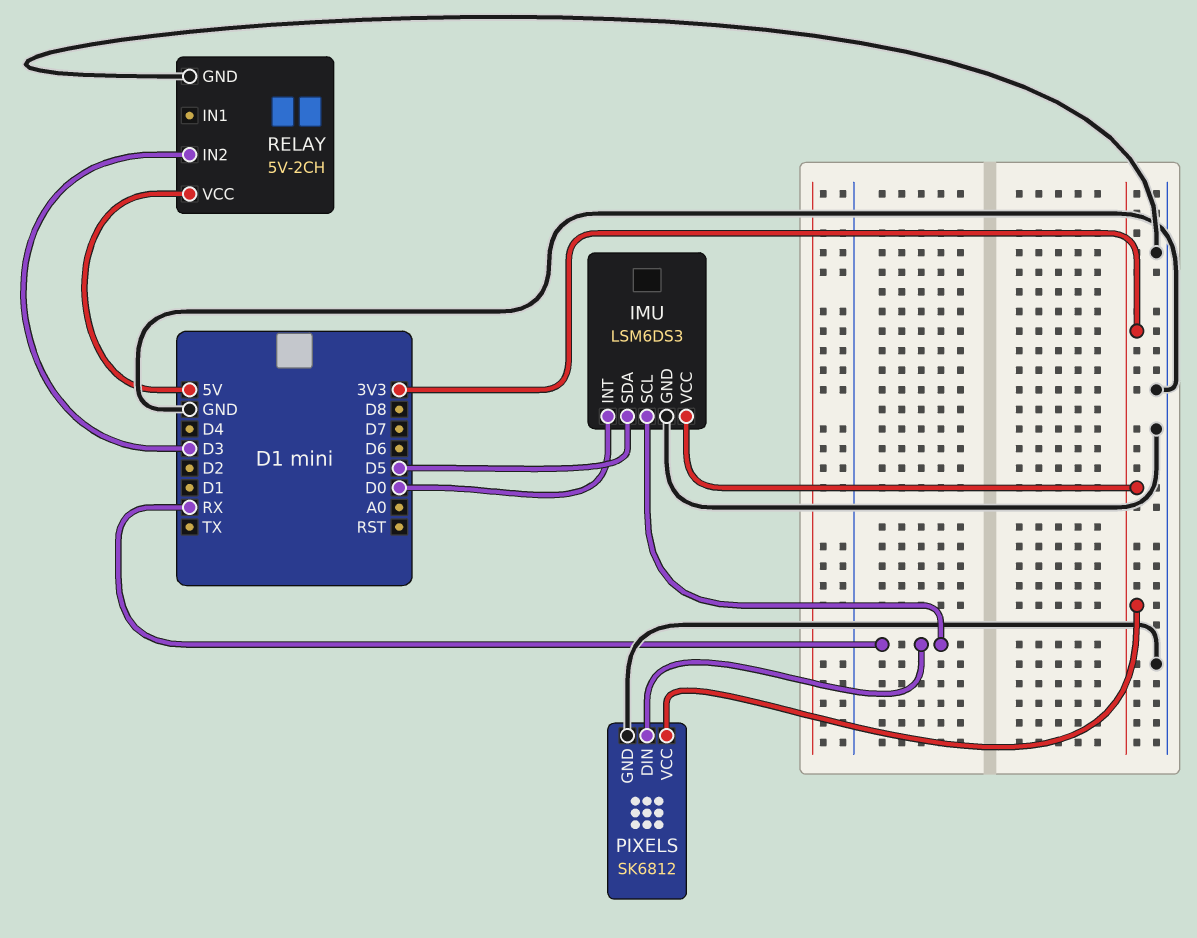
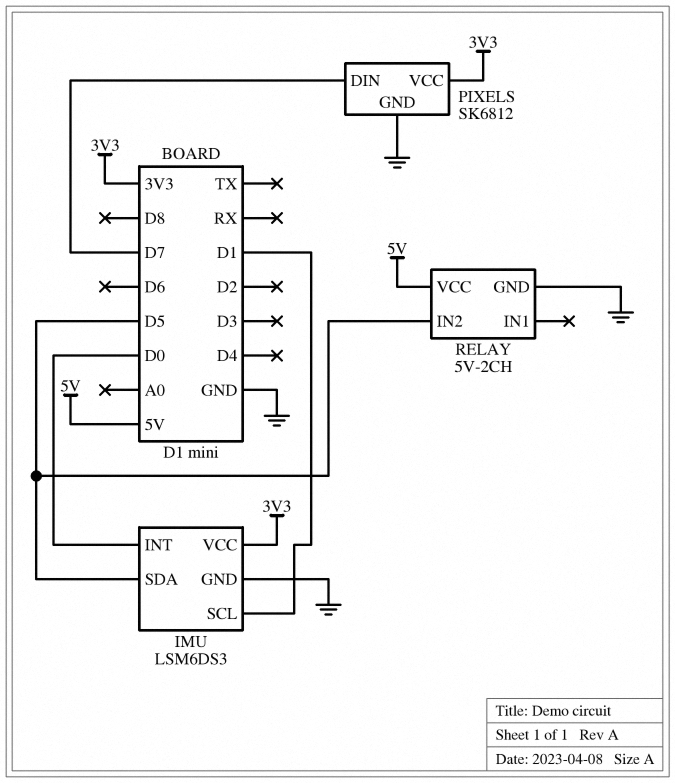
IMU pin SCL: RX -> D1
PIXELS pin DIN: RX -> D7
RELAY pin IN2: D3 -> D5

